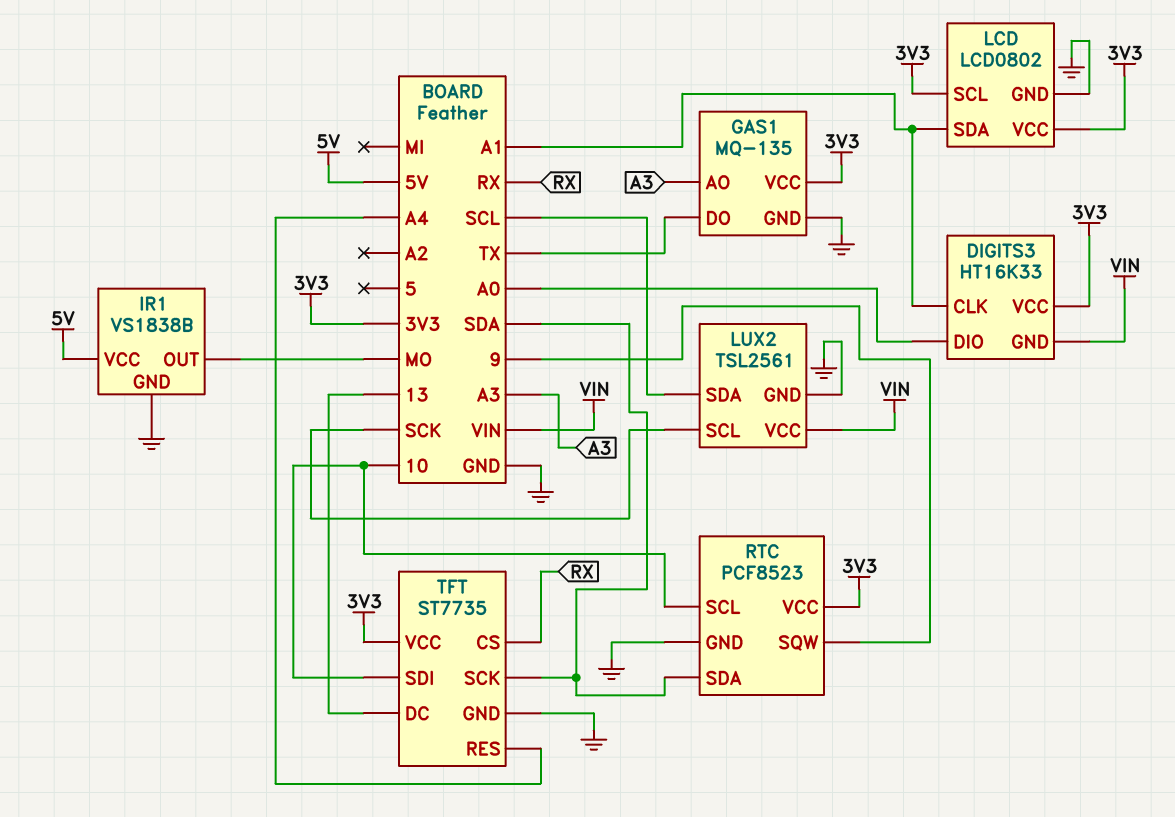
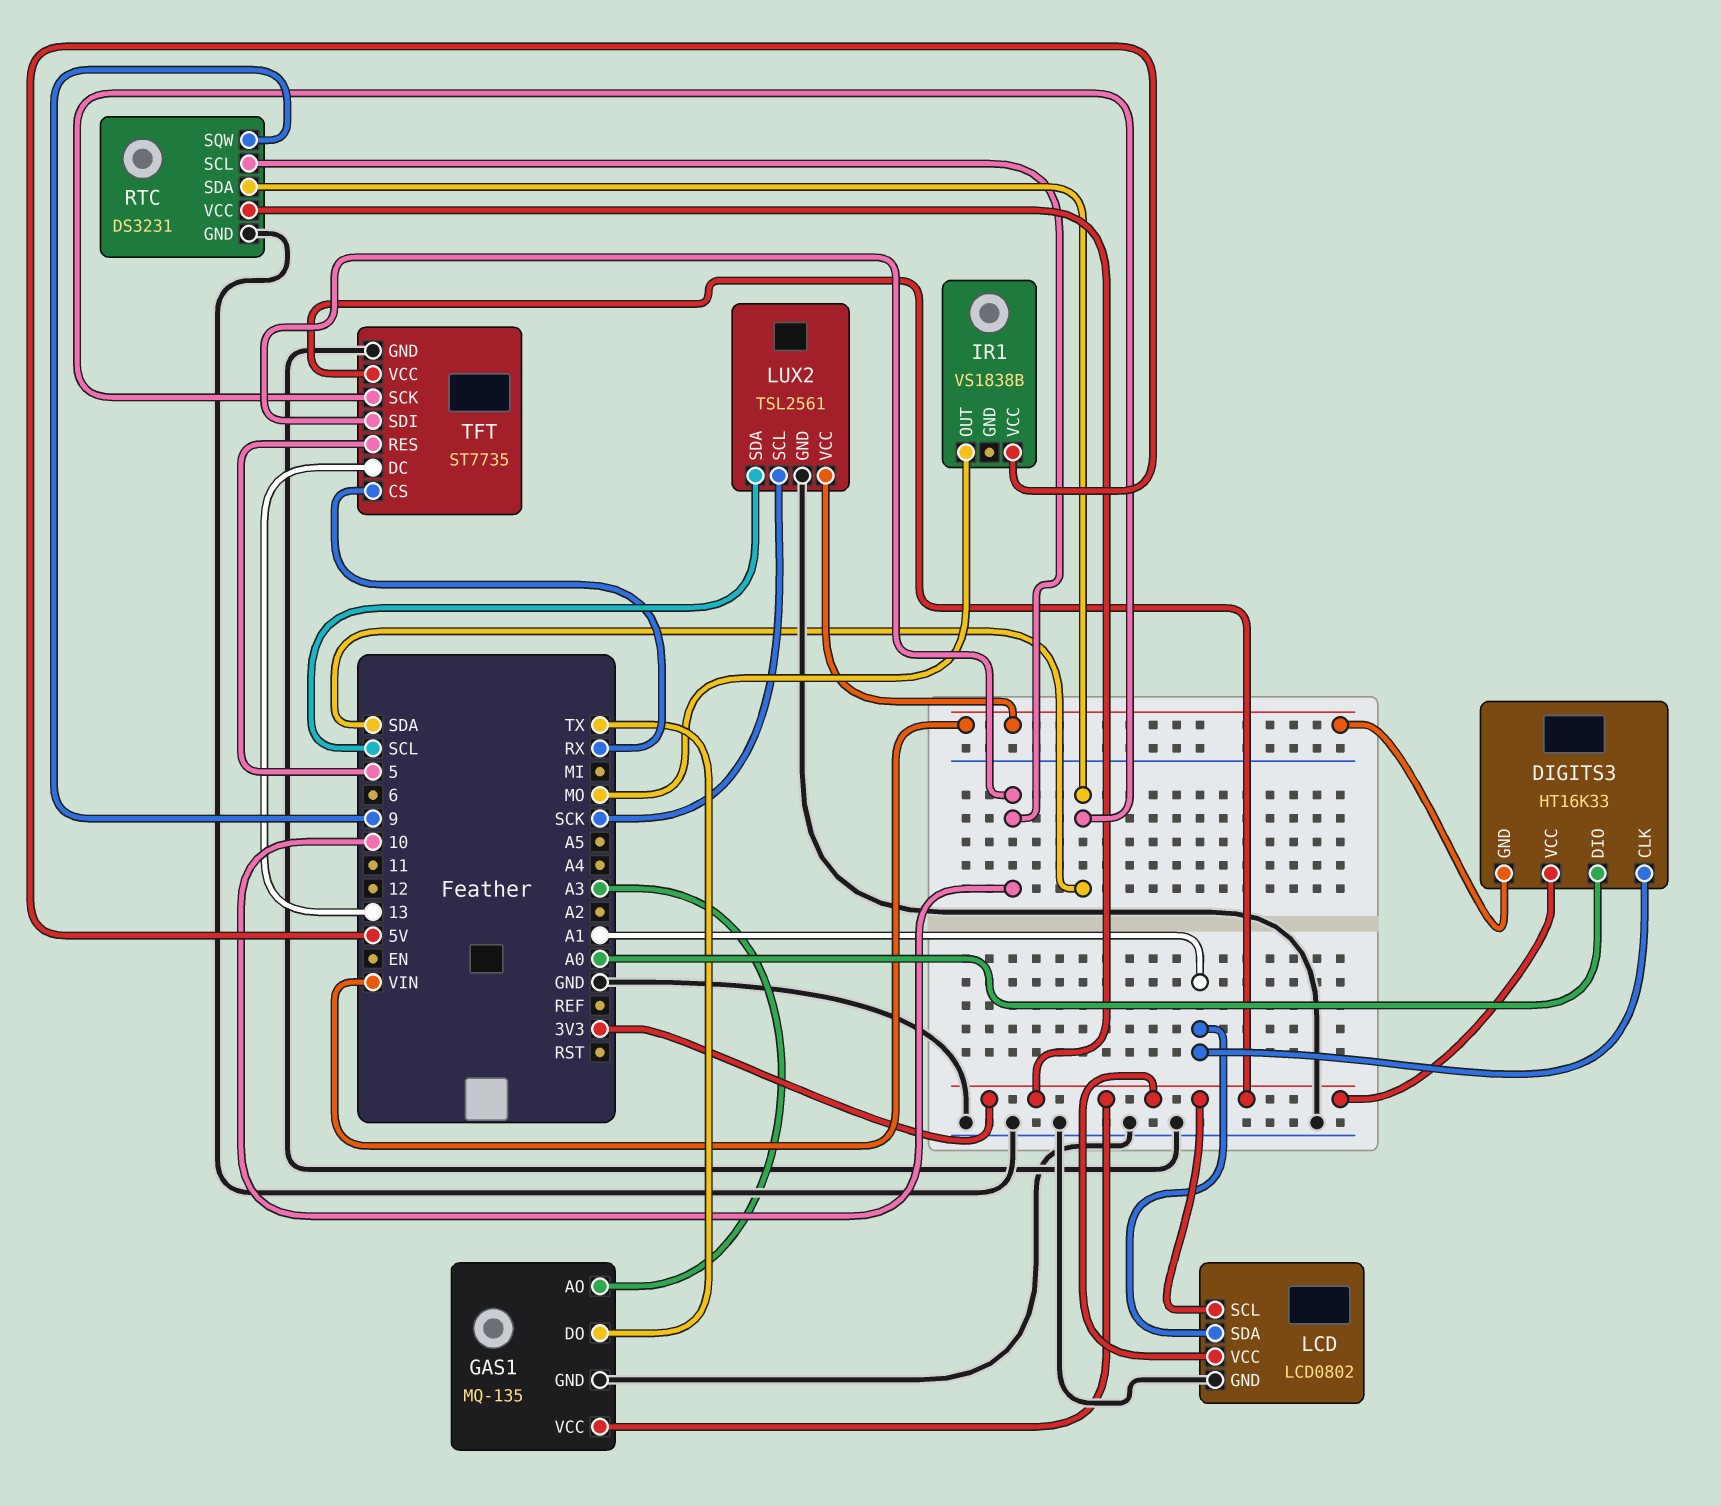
IR1 pin GND: GND -> none
RTC: PCF8523 -> DS3231
TFT pin RES: A4 -> 5

